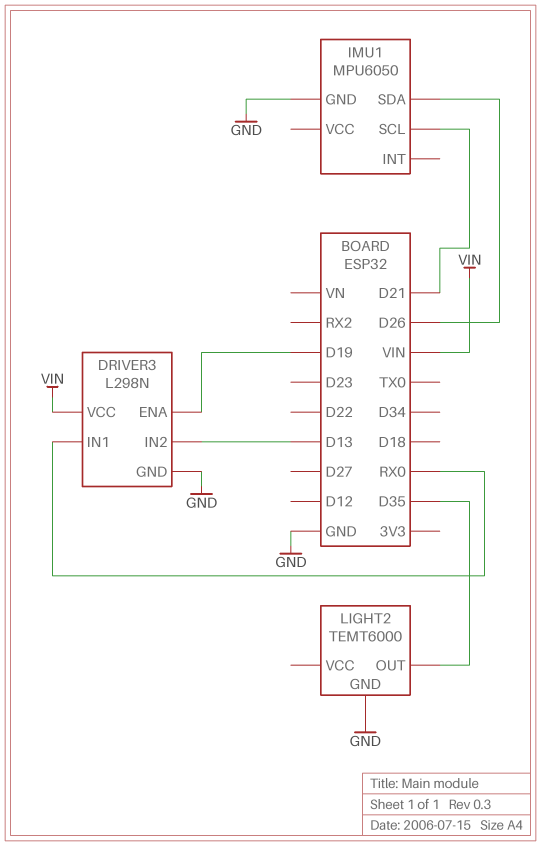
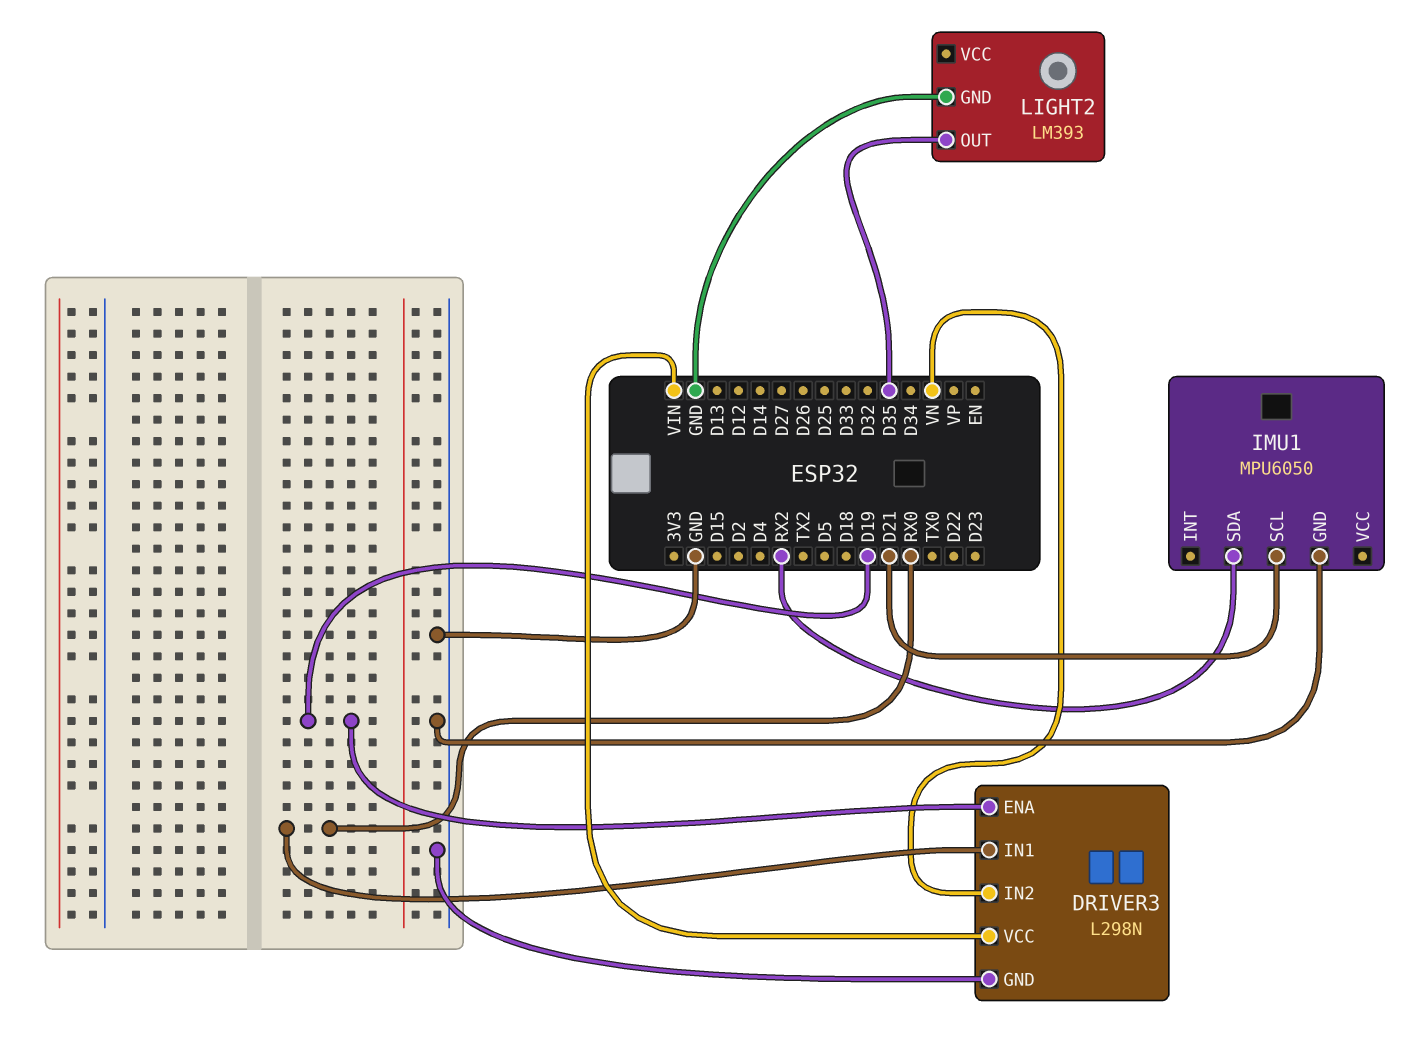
DRIVER3 pin IN2: D13 -> VN
IMU1 pin SDA: D26 -> RX2
LIGHT2: TEMT6000 -> LM393

